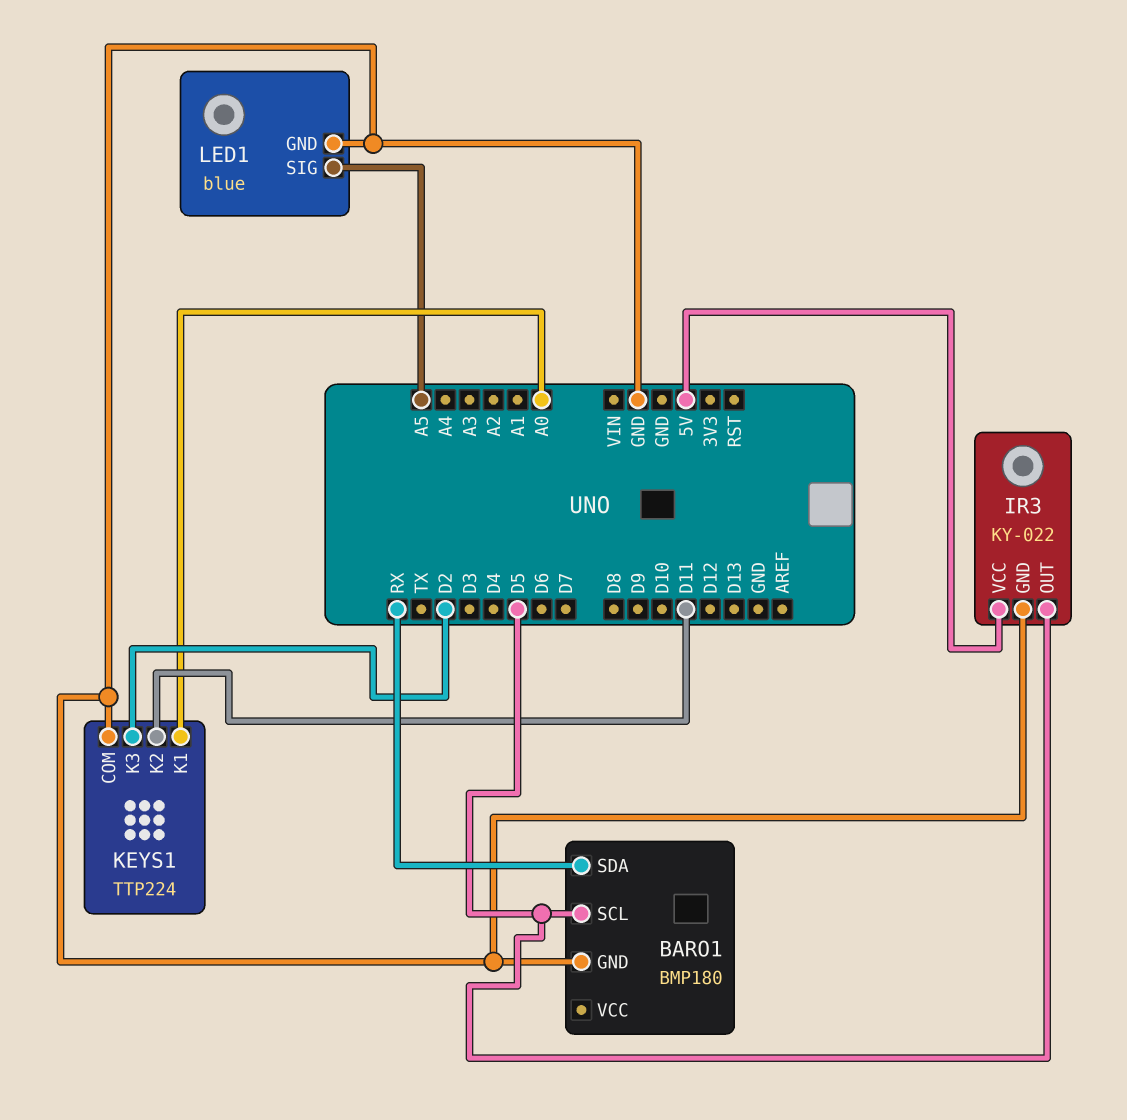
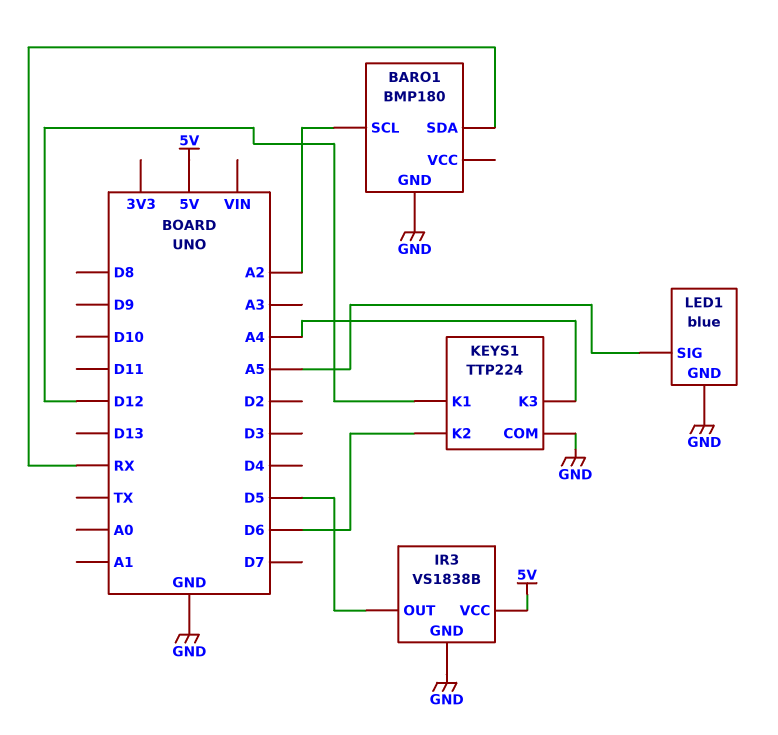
BARO1 pin SCL: D5 -> A2
IR3: KY-022 -> VS1838B
KEYS1 pin K1: A0 -> D12
KEYS1 pin K2: D11 -> D6
KEYS1 pin K3: D2 -> A4

